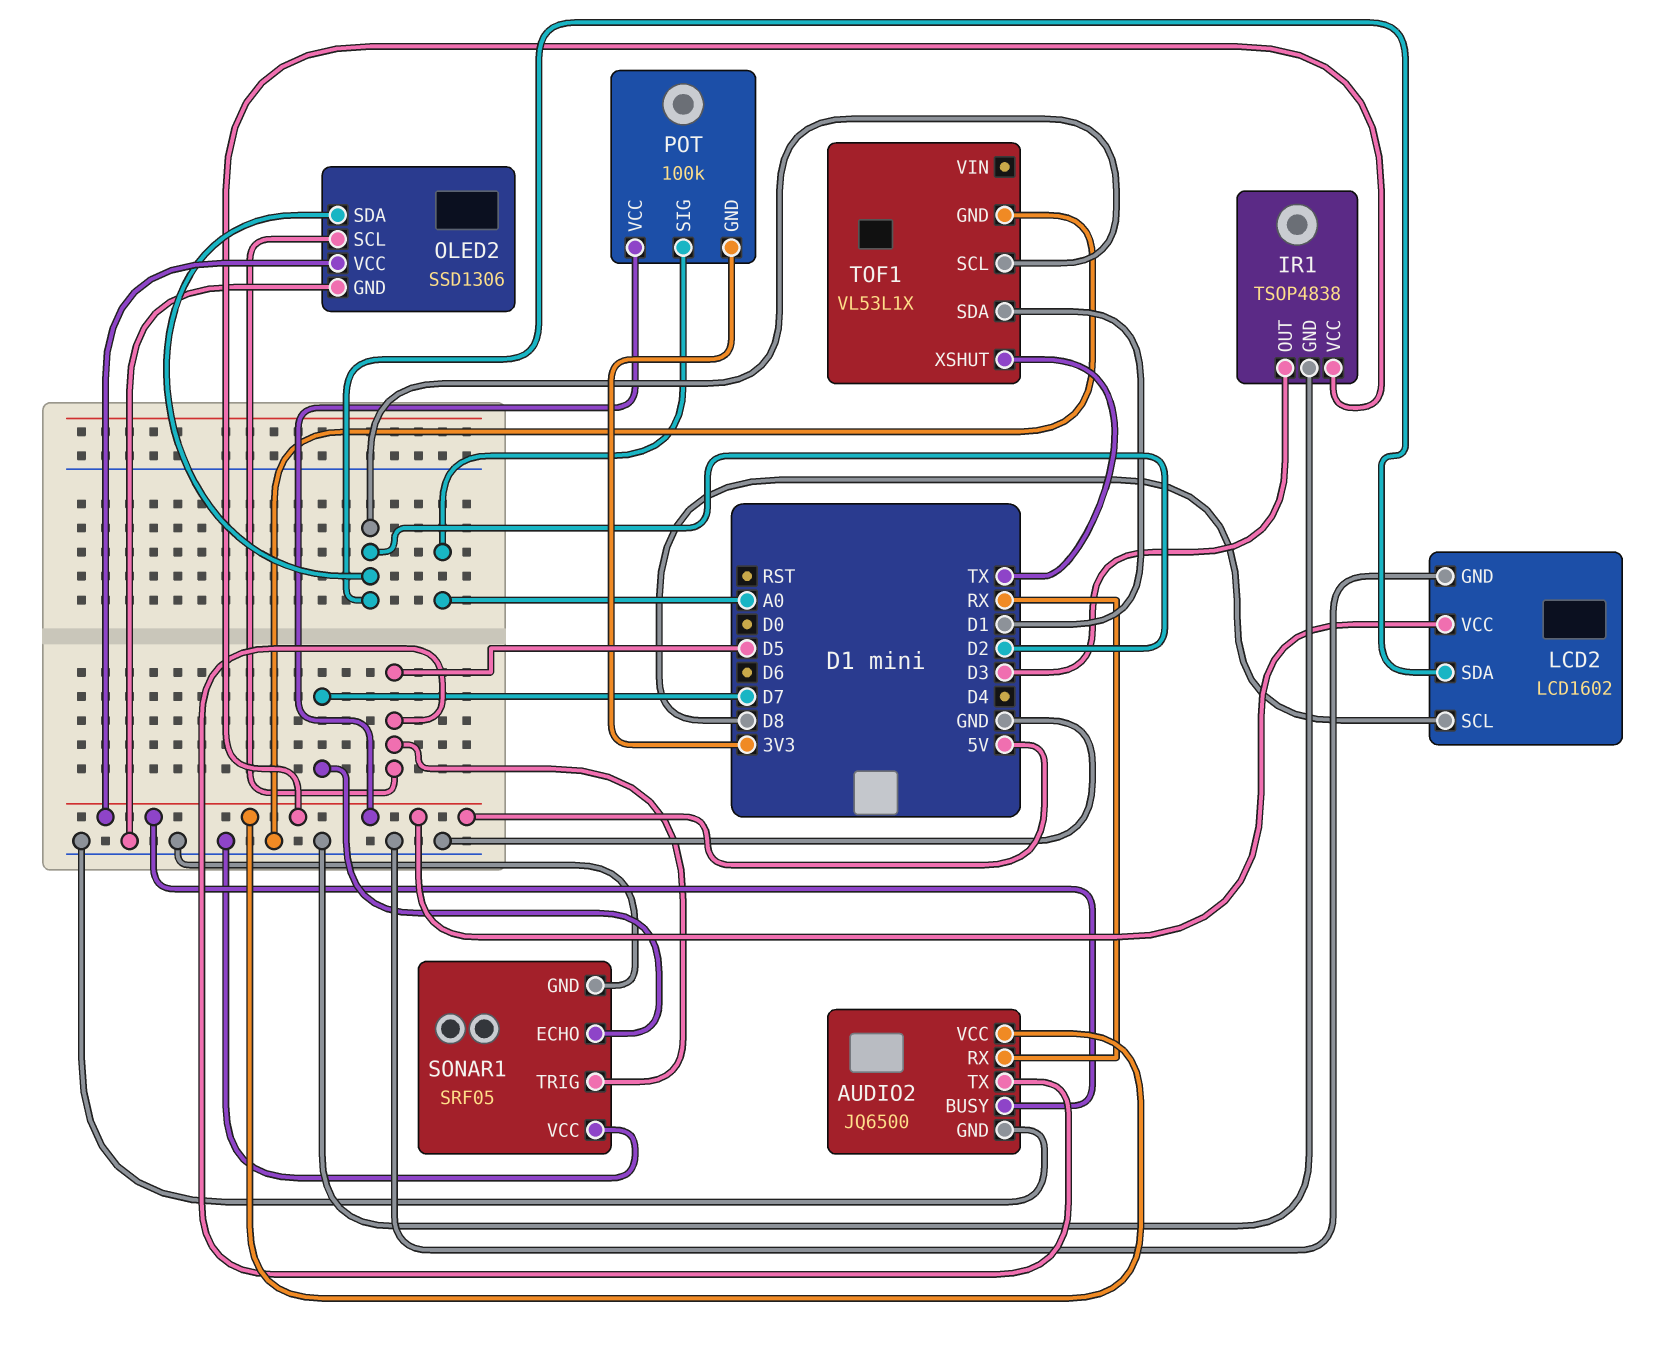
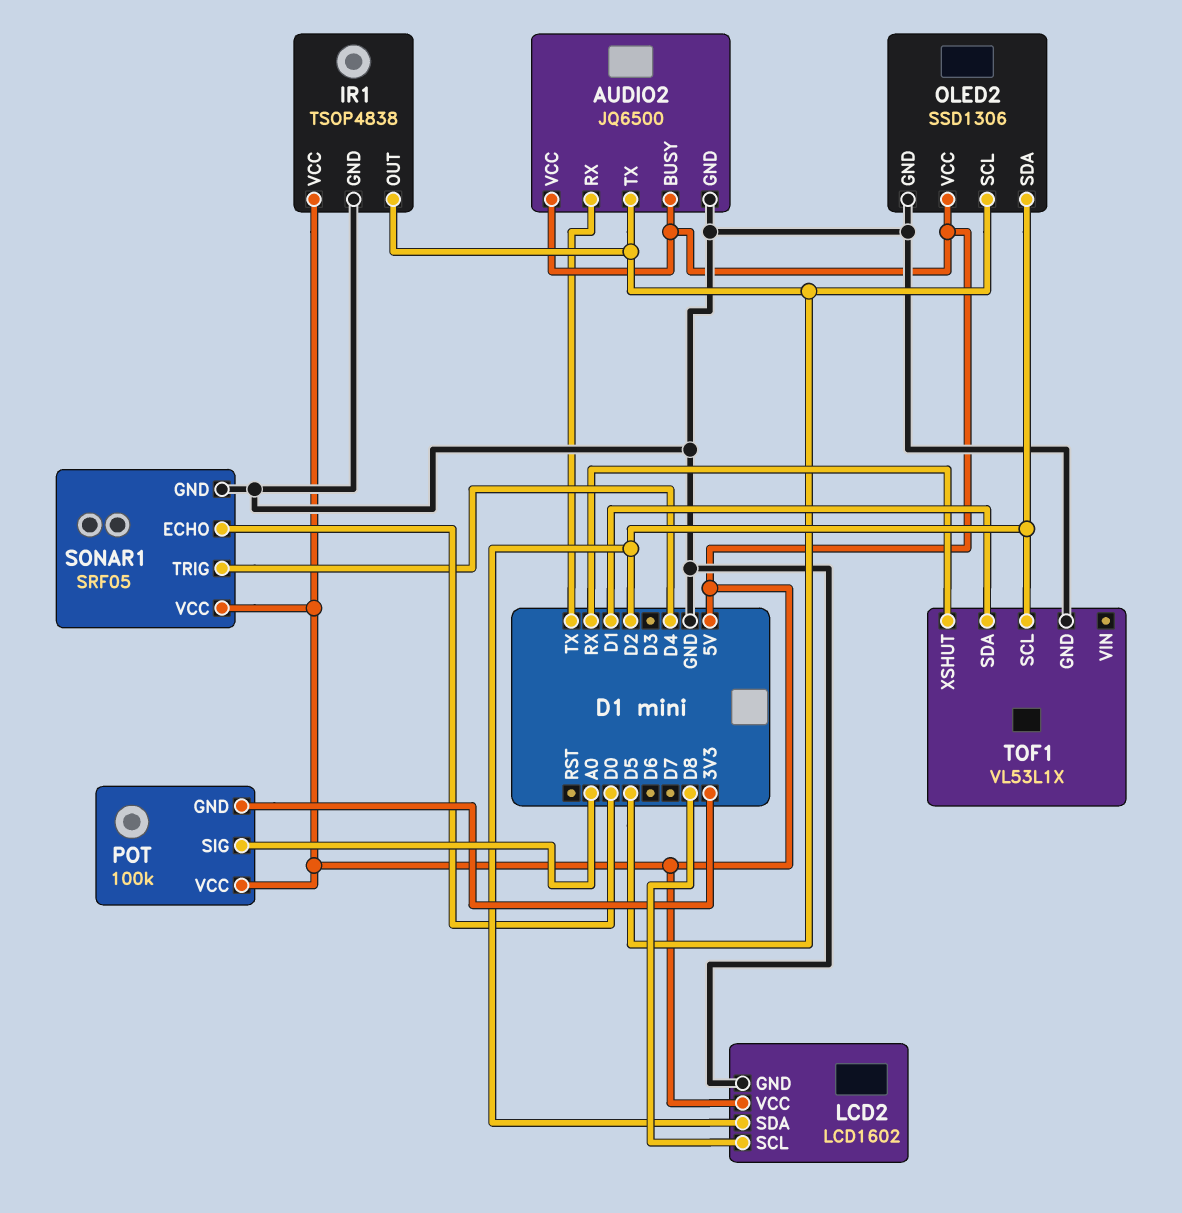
AUDIO2 pin RX: RX -> TX
IR1 pin OUT: D3 -> D5
SONAR1 pin ECHO: D7 -> D0
SONAR1 pin TRIG: D5 -> D4
SONAR1 pin VCC: GND -> 5V
TOF1 pin XSHUT: TX -> RX

